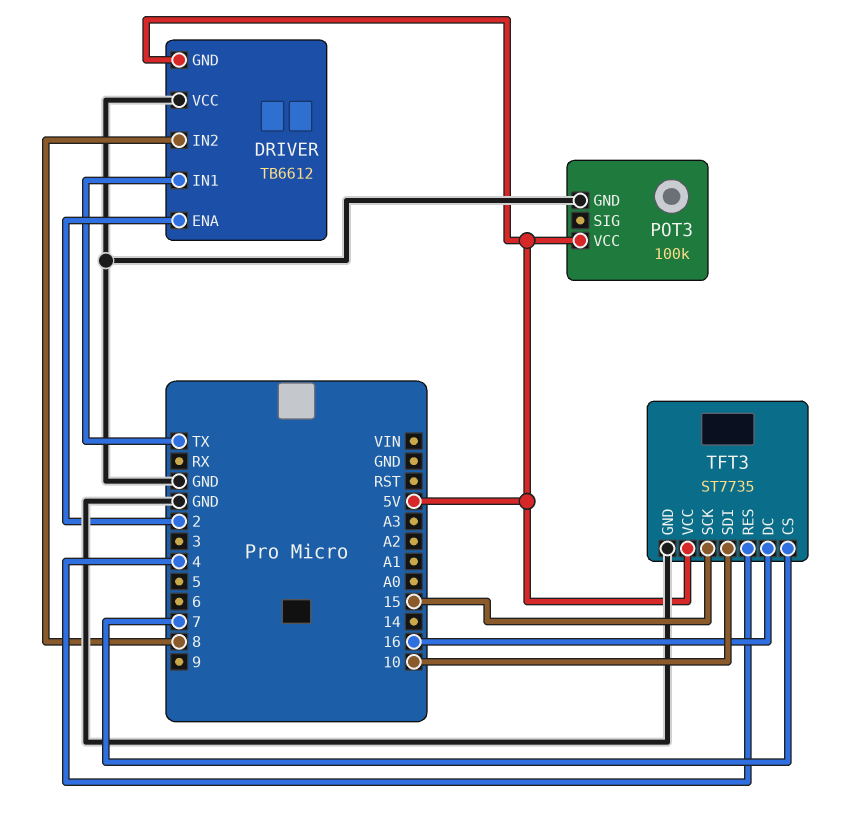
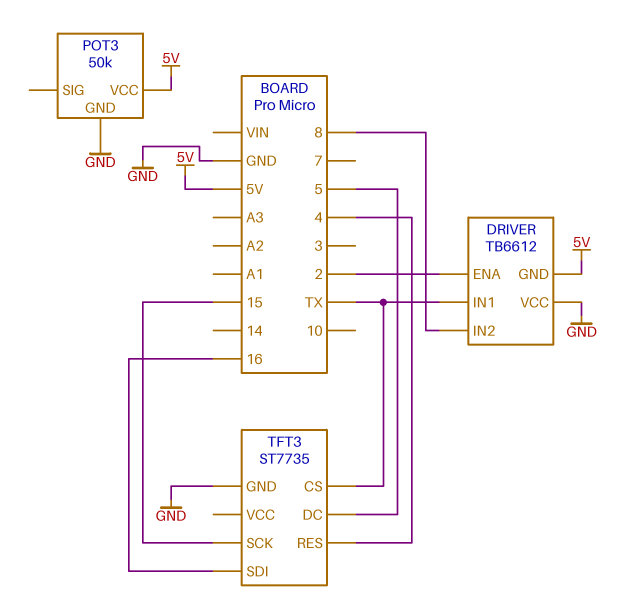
POT3: 100k -> 50k
TFT3 pin CS: 7 -> TX
TFT3 pin DC: 16 -> 5
TFT3 pin SDI: 10 -> 16
TFT3 pin VCC: 5V -> none

